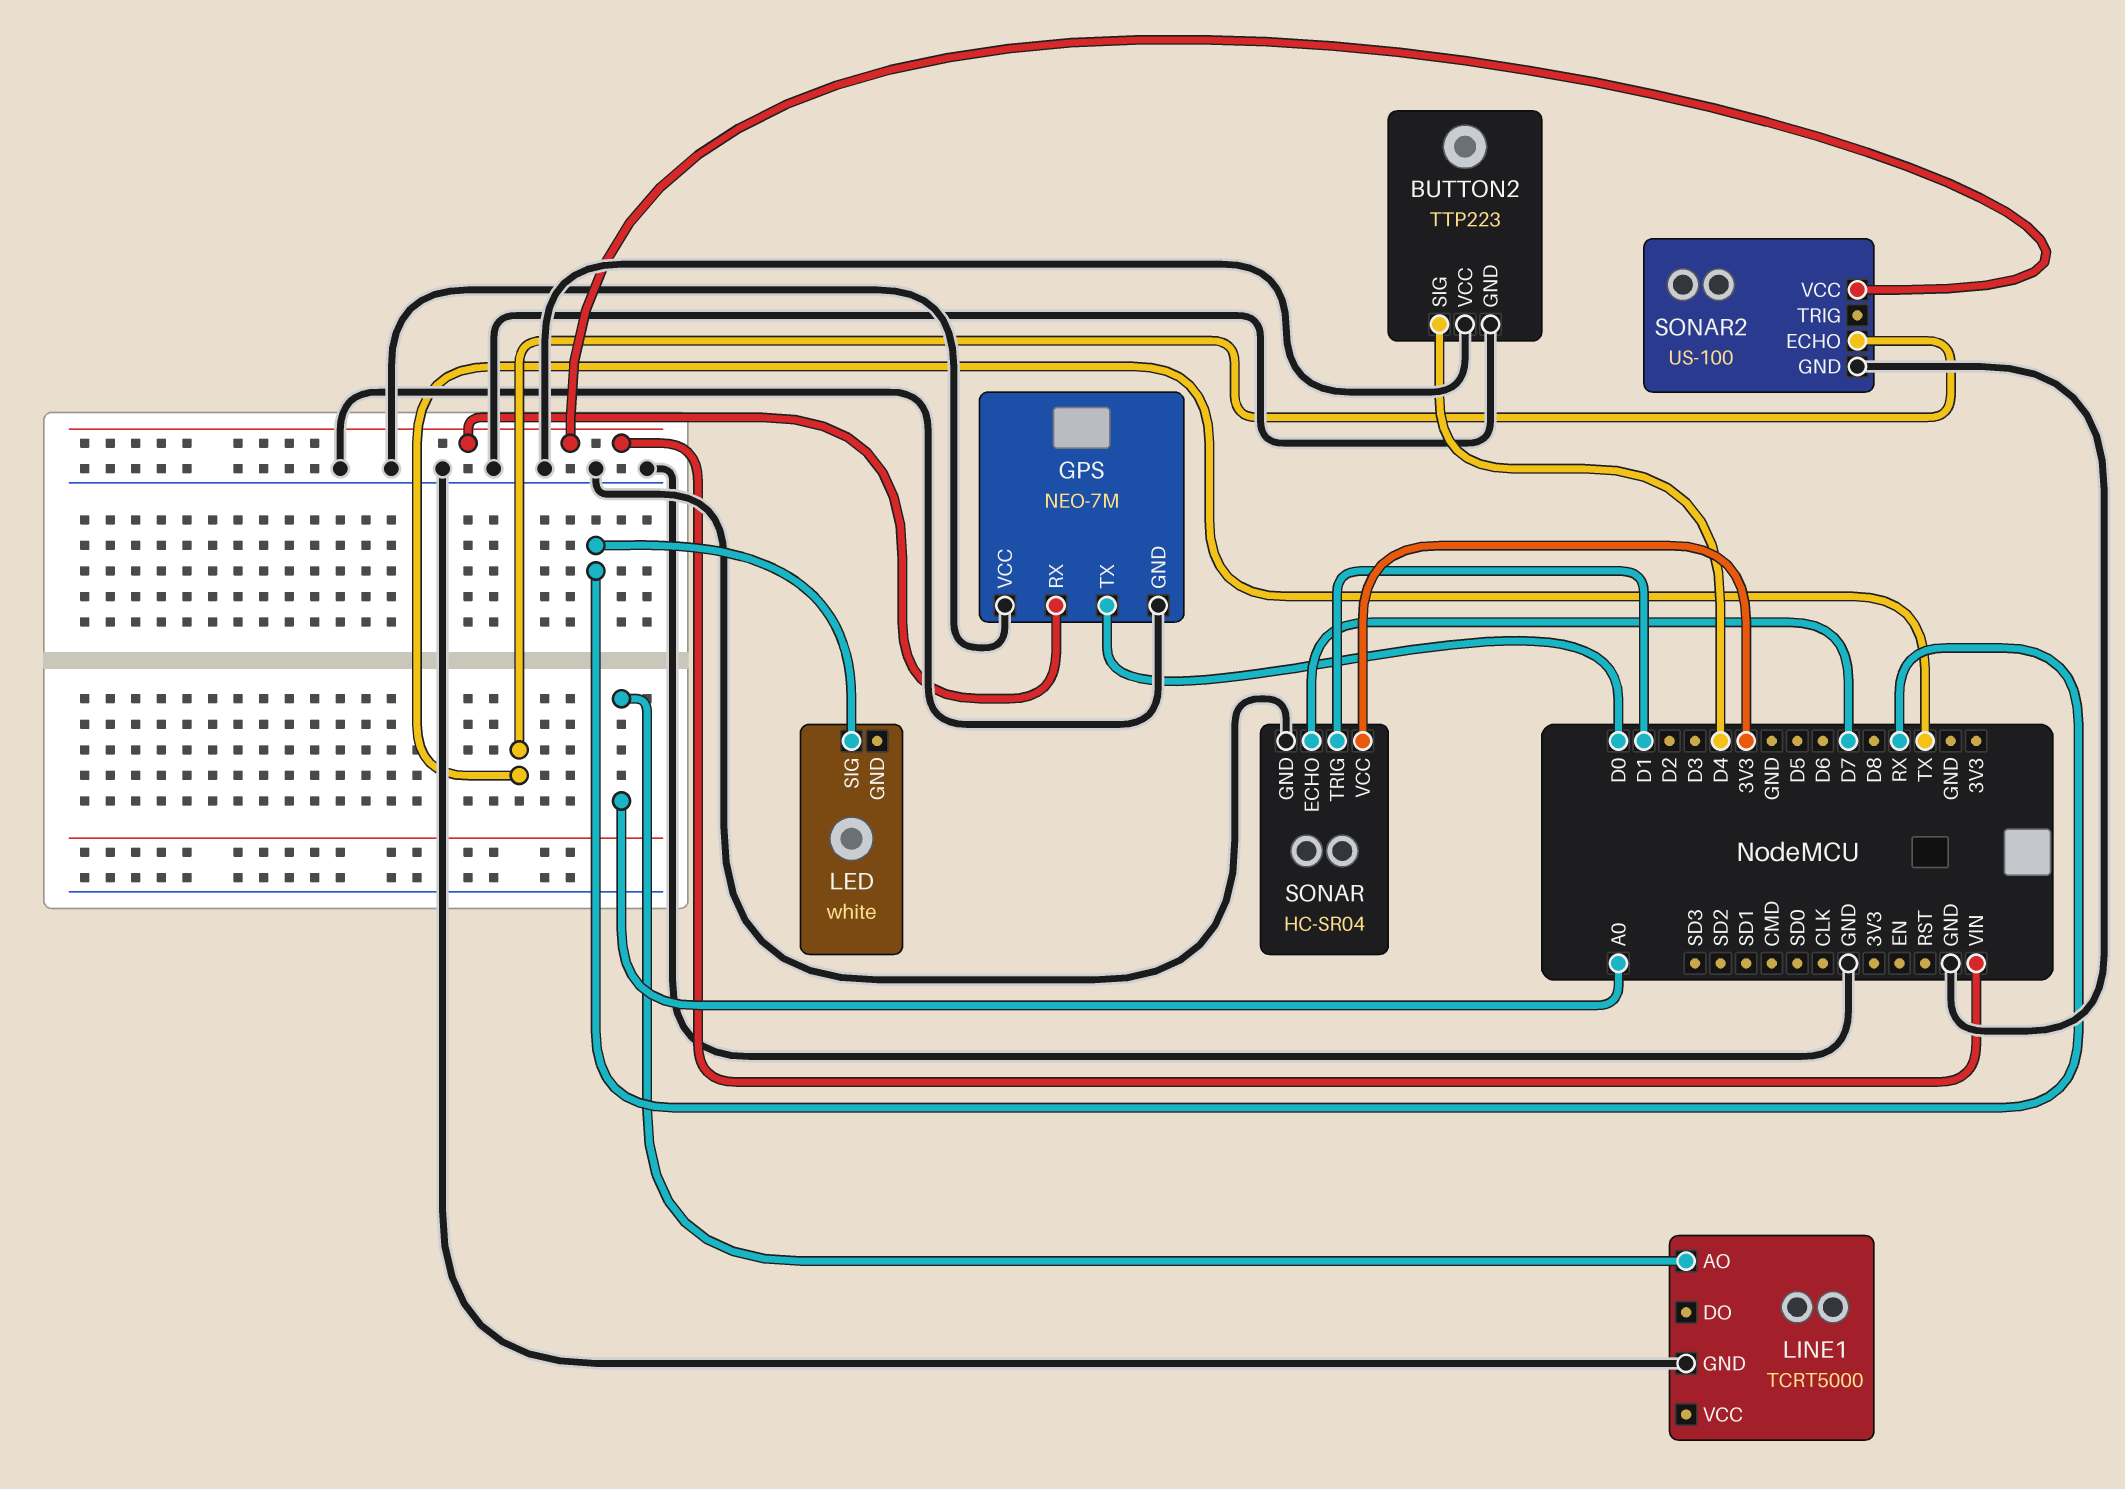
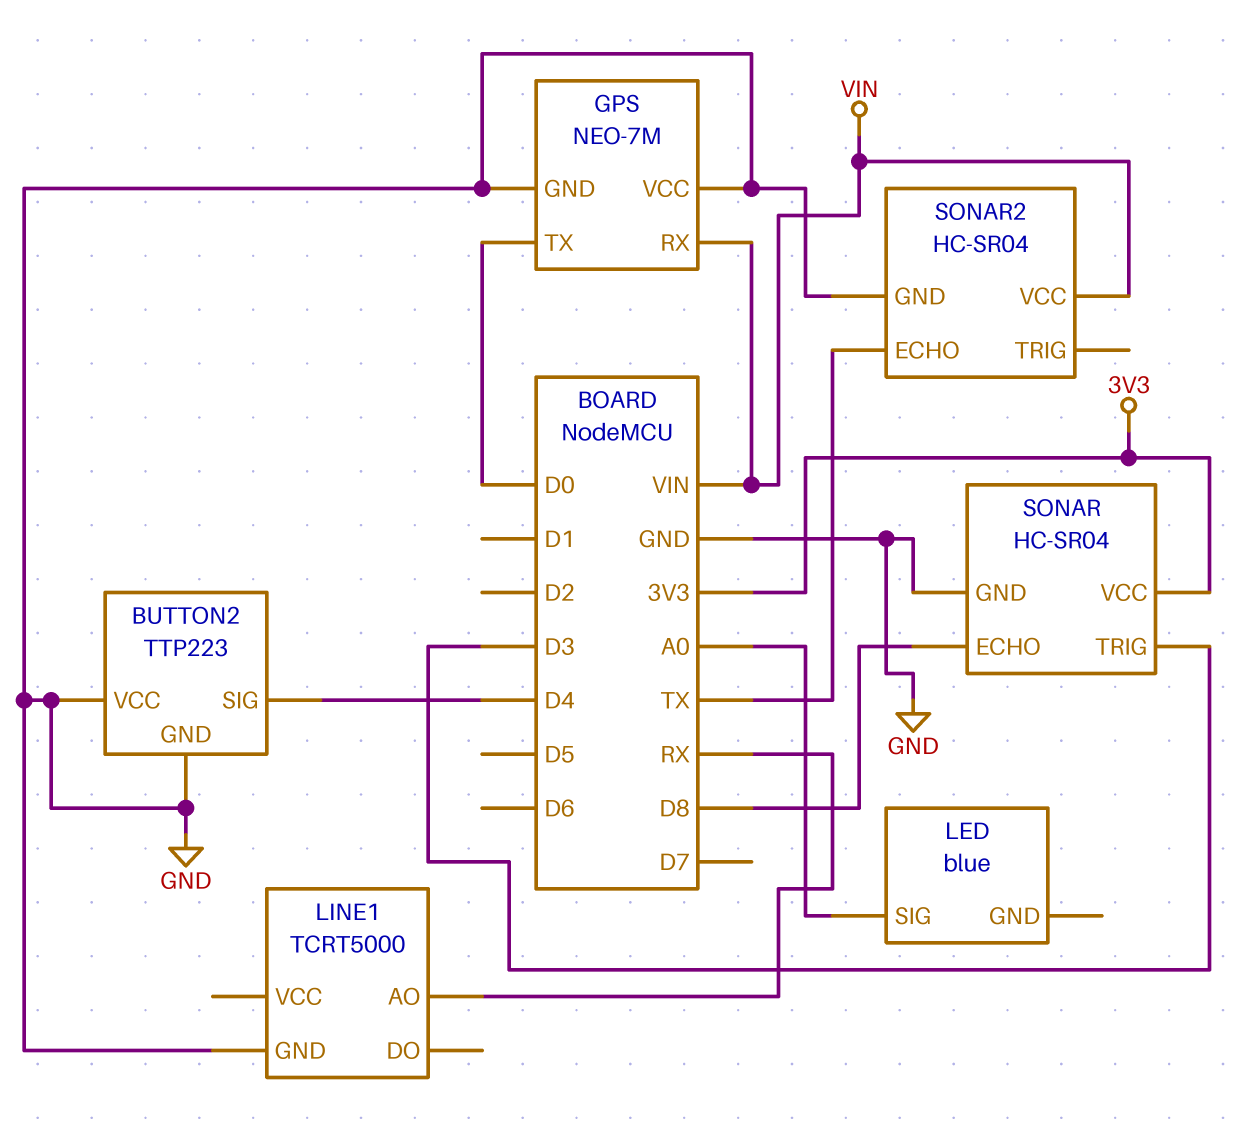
LED: white -> blue
LED pin SIG: RX -> A0
LINE1 pin AO: A0 -> RX
SONAR pin ECHO: D7 -> D8
SONAR pin TRIG: D1 -> D3
SONAR2: US-100 -> HC-SR04

